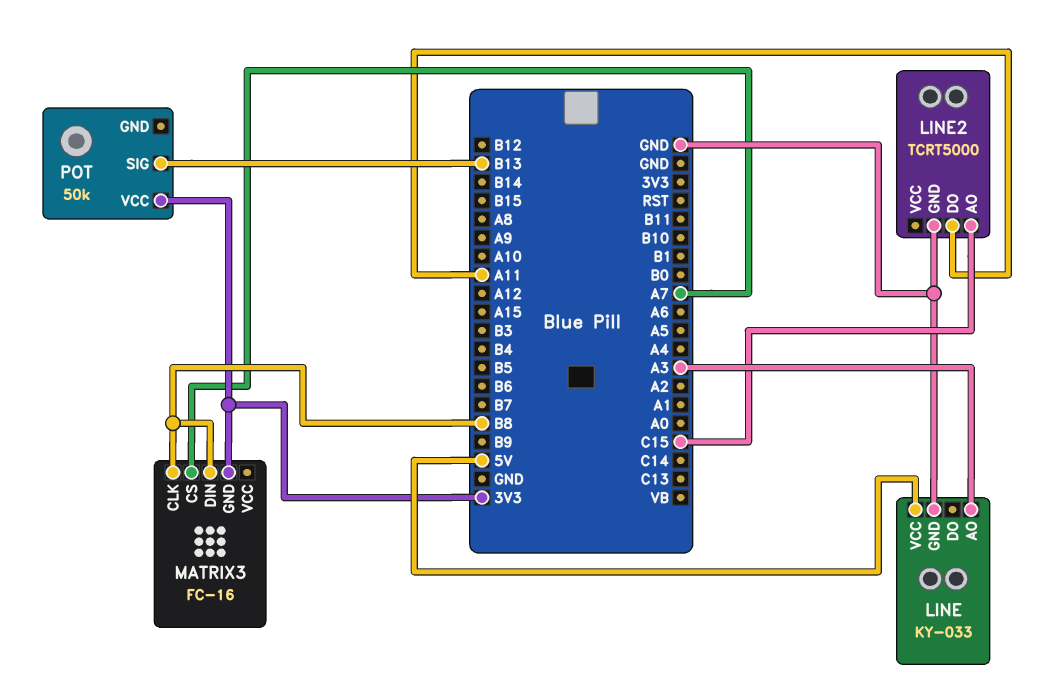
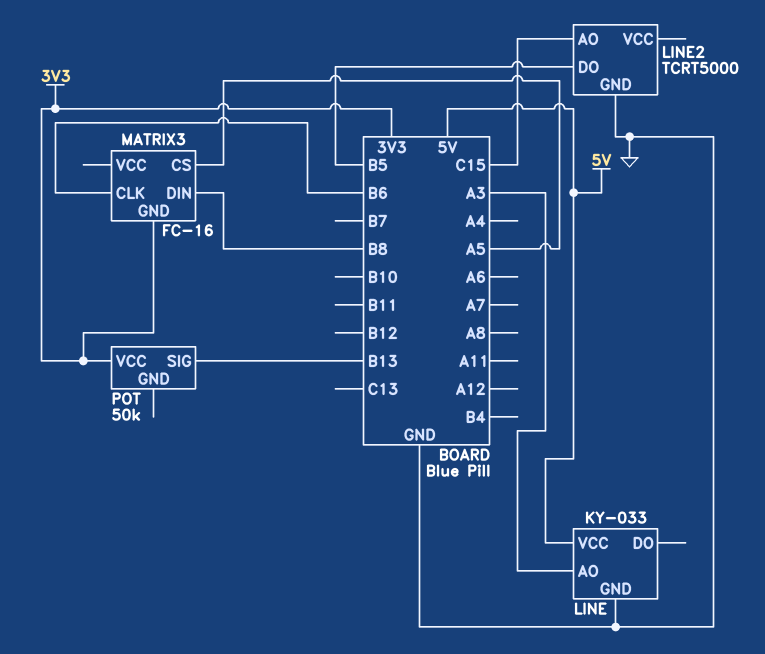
LINE2 pin DO: A11 -> B5
MATRIX3 pin CLK: B8 -> B6
MATRIX3 pin CS: A7 -> A5

